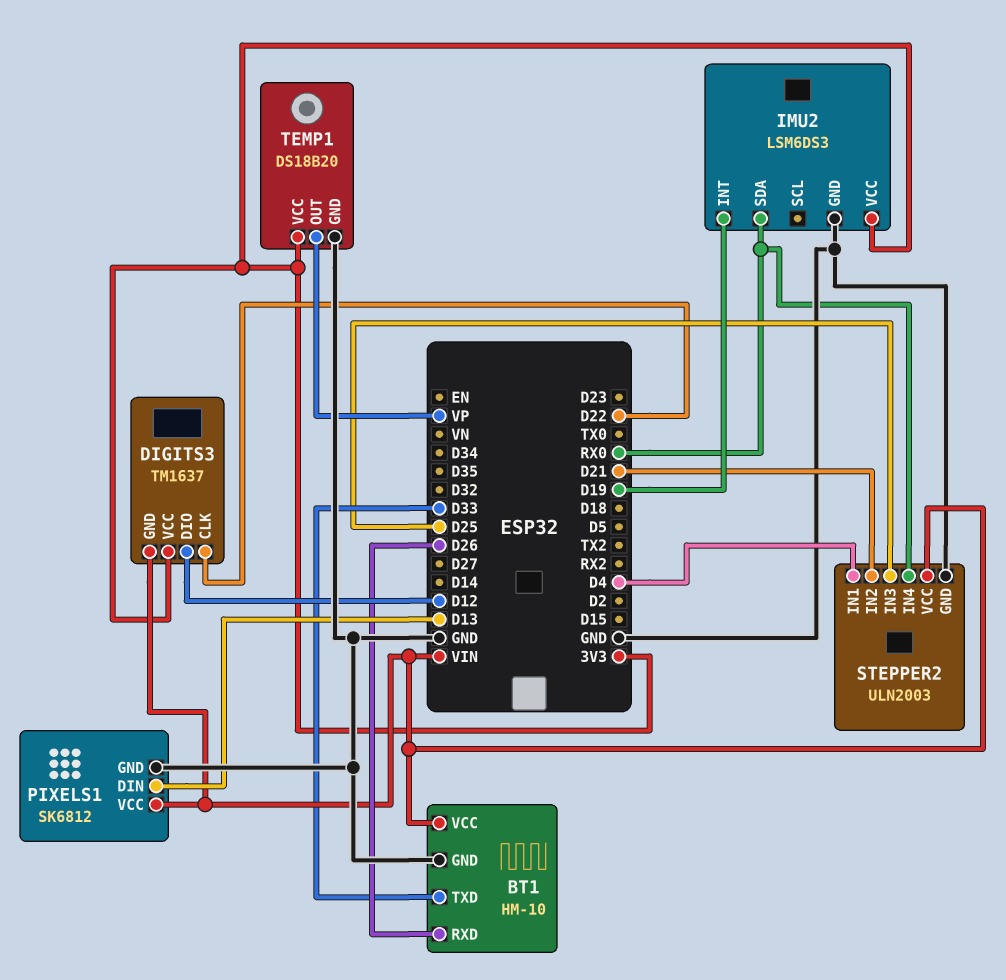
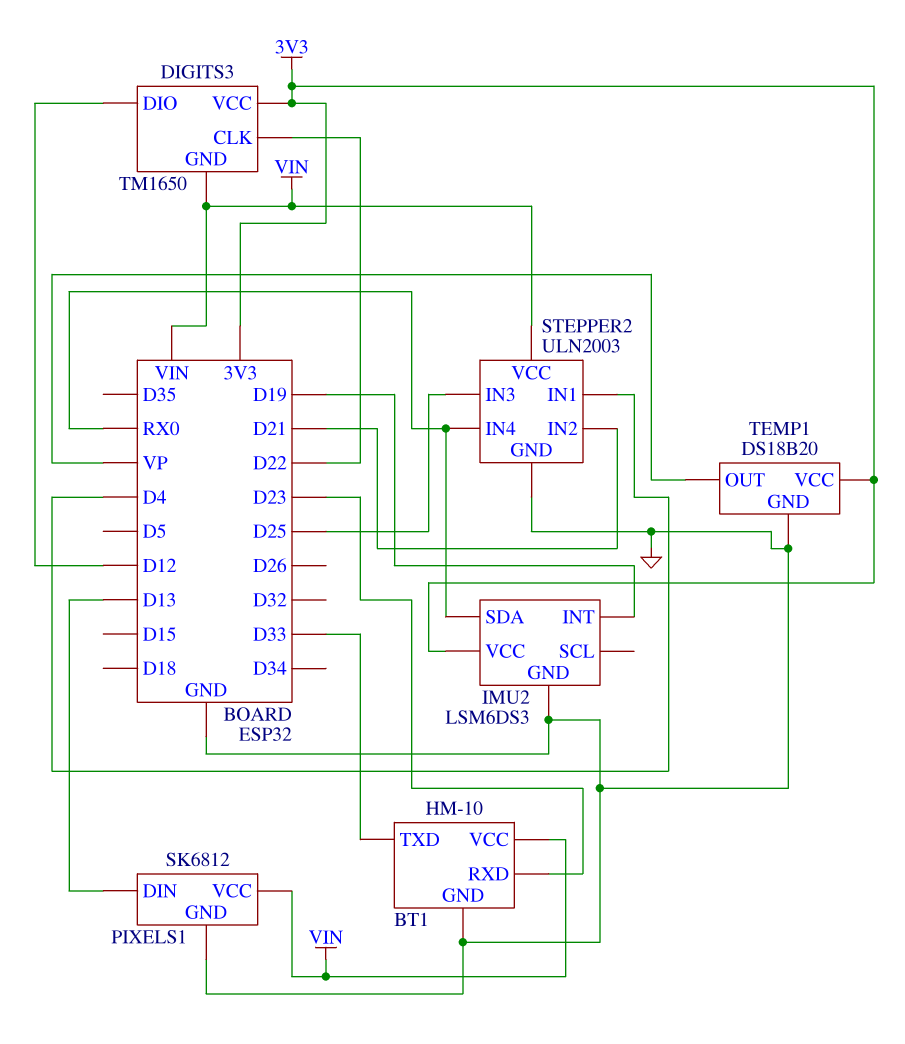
BT1 pin RXD: D26 -> D23
DIGITS3: TM1637 -> TM1650

